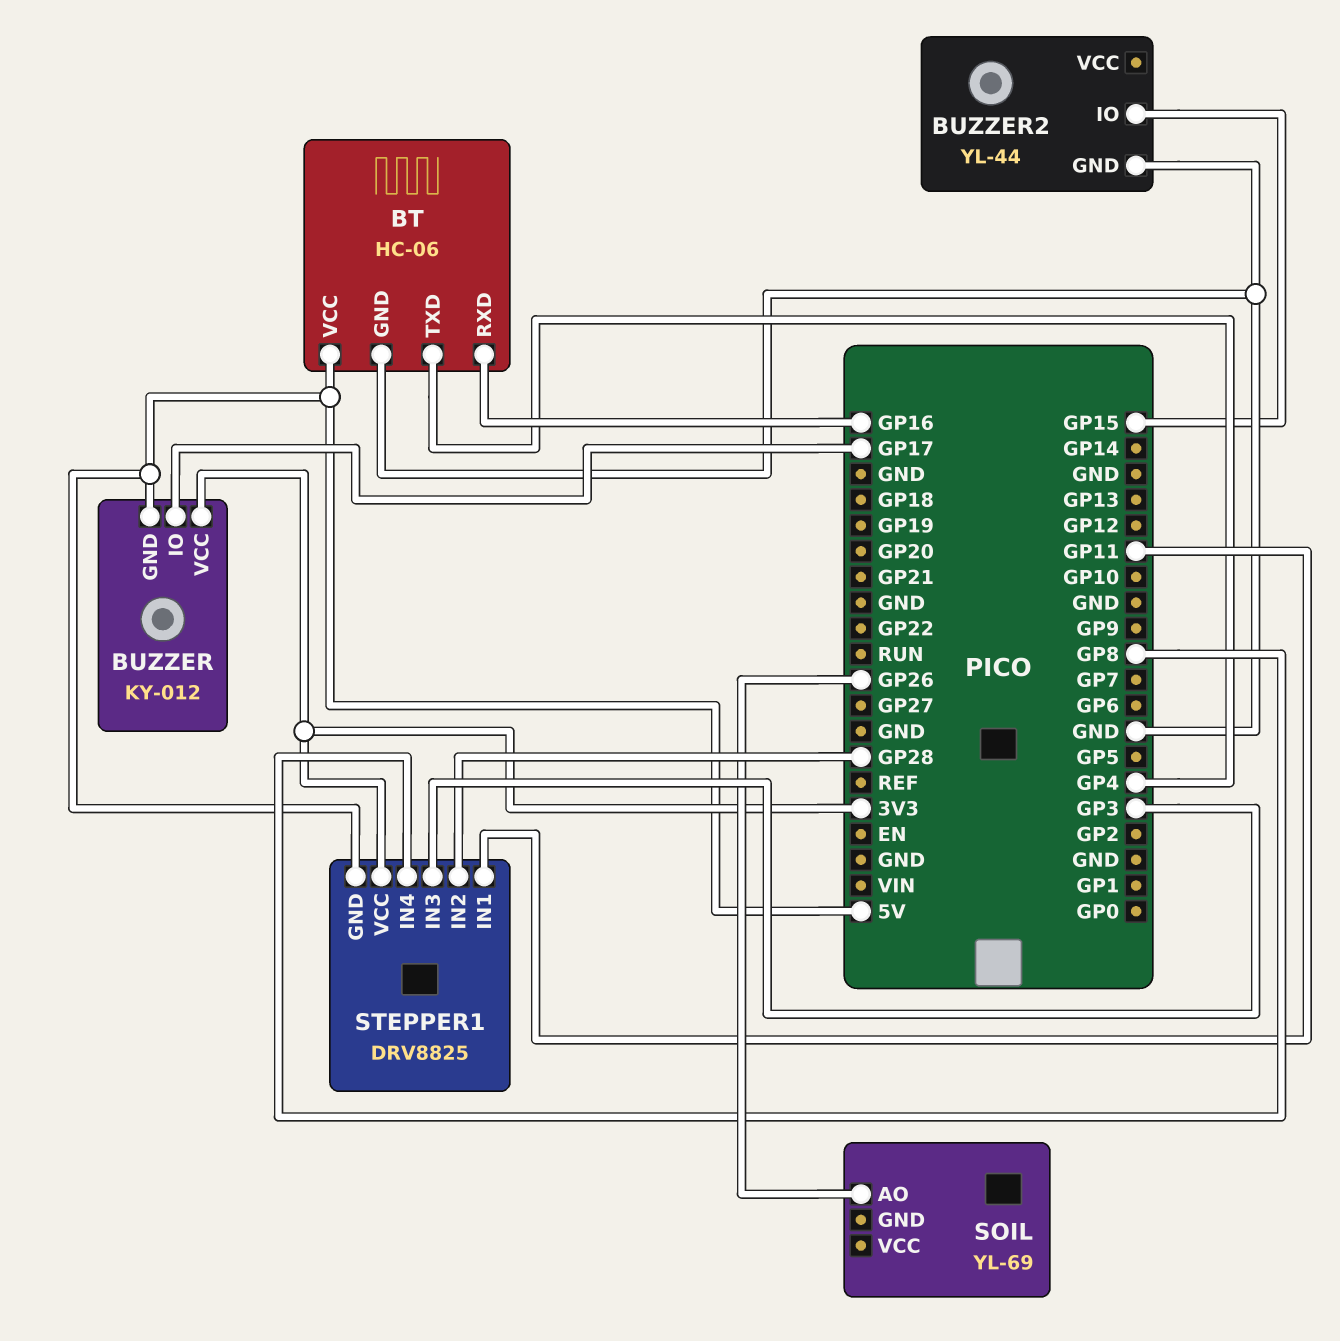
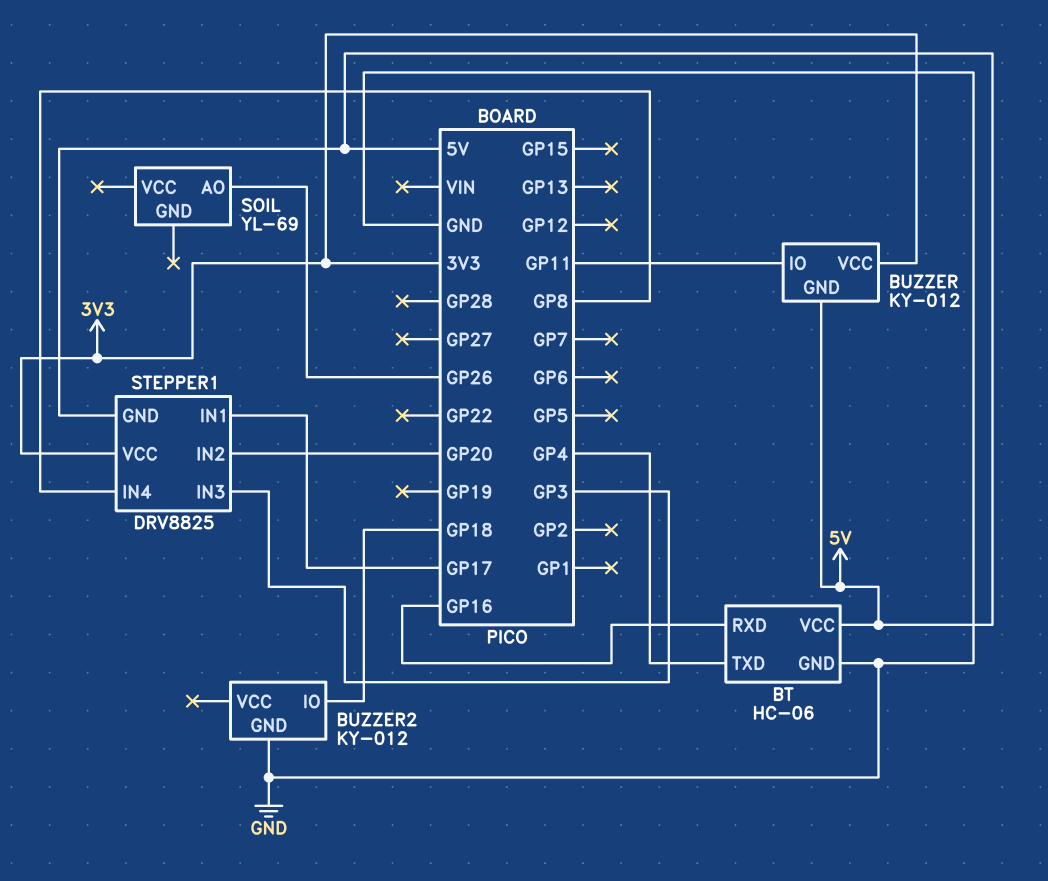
BUZZER pin IO: GP17 -> GP11
BUZZER2: YL-44 -> KY-012
BUZZER2 pin IO: GP15 -> GP18
STEPPER1 pin IN1: GP11 -> GP17
STEPPER1 pin IN2: GP28 -> GP20

